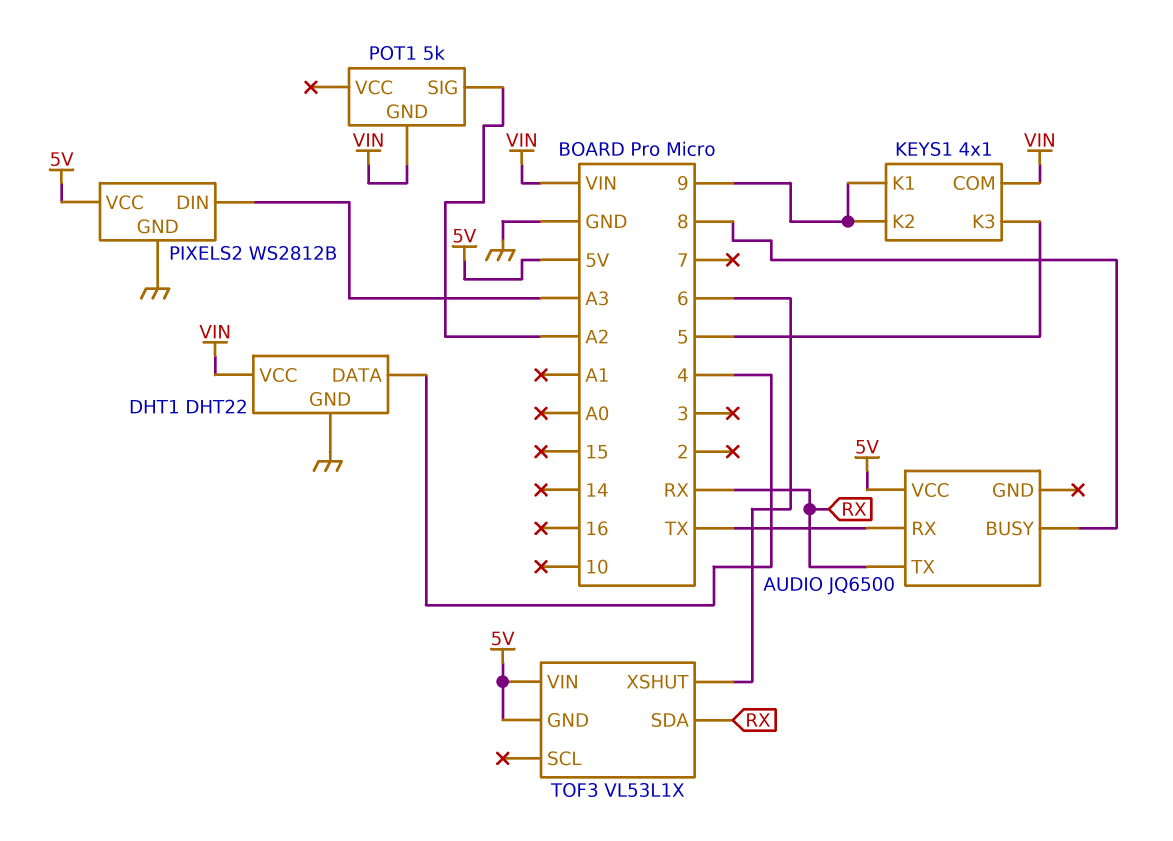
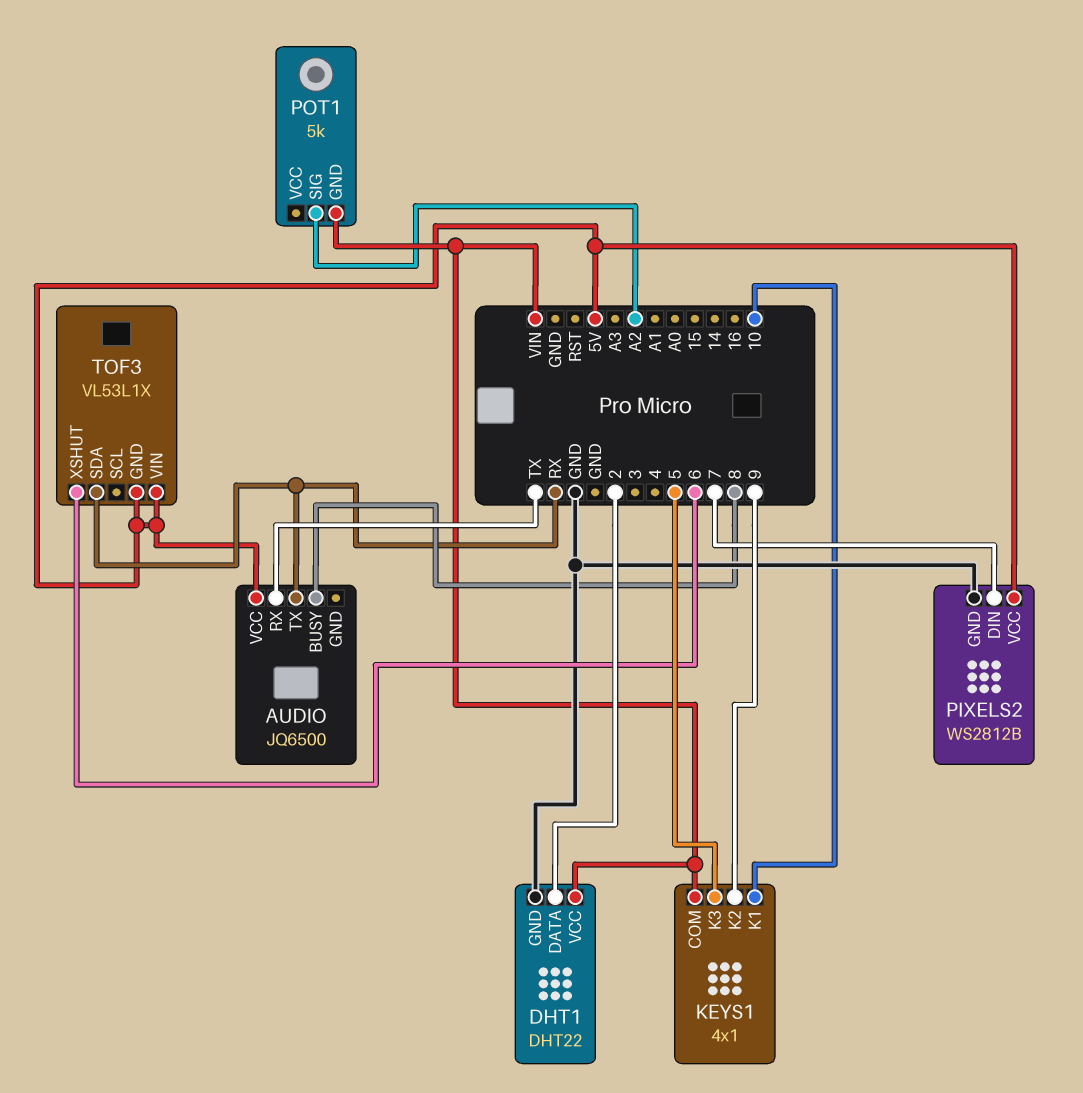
DHT1 pin DATA: 4 -> 2
KEYS1 pin K1: 9 -> 10
PIXELS2 pin DIN: A3 -> 7

